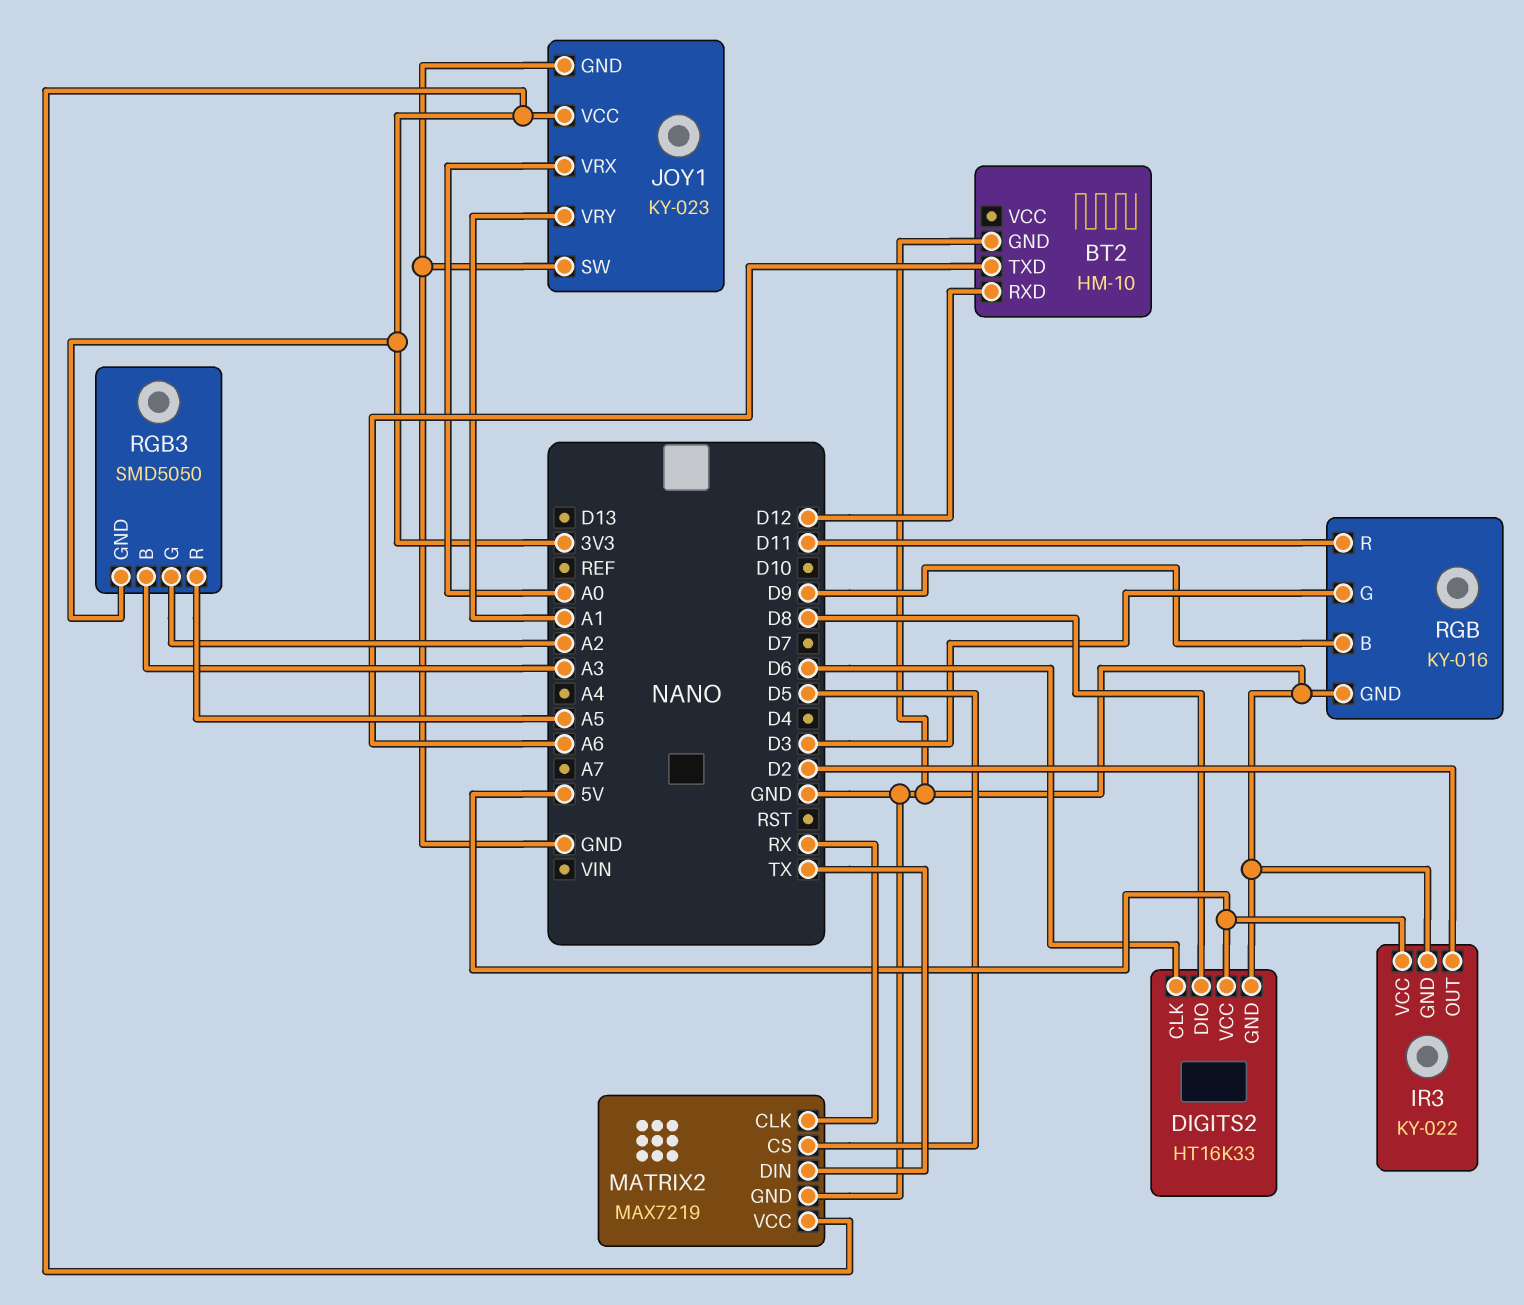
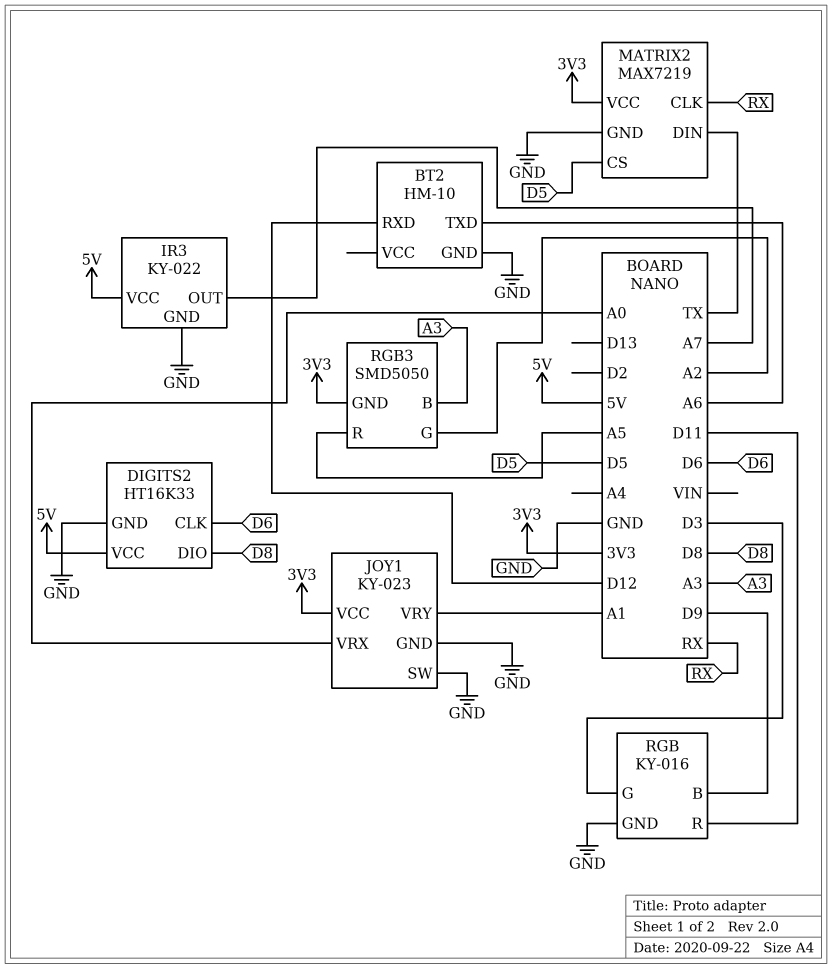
IR3 pin OUT: D2 -> A7

